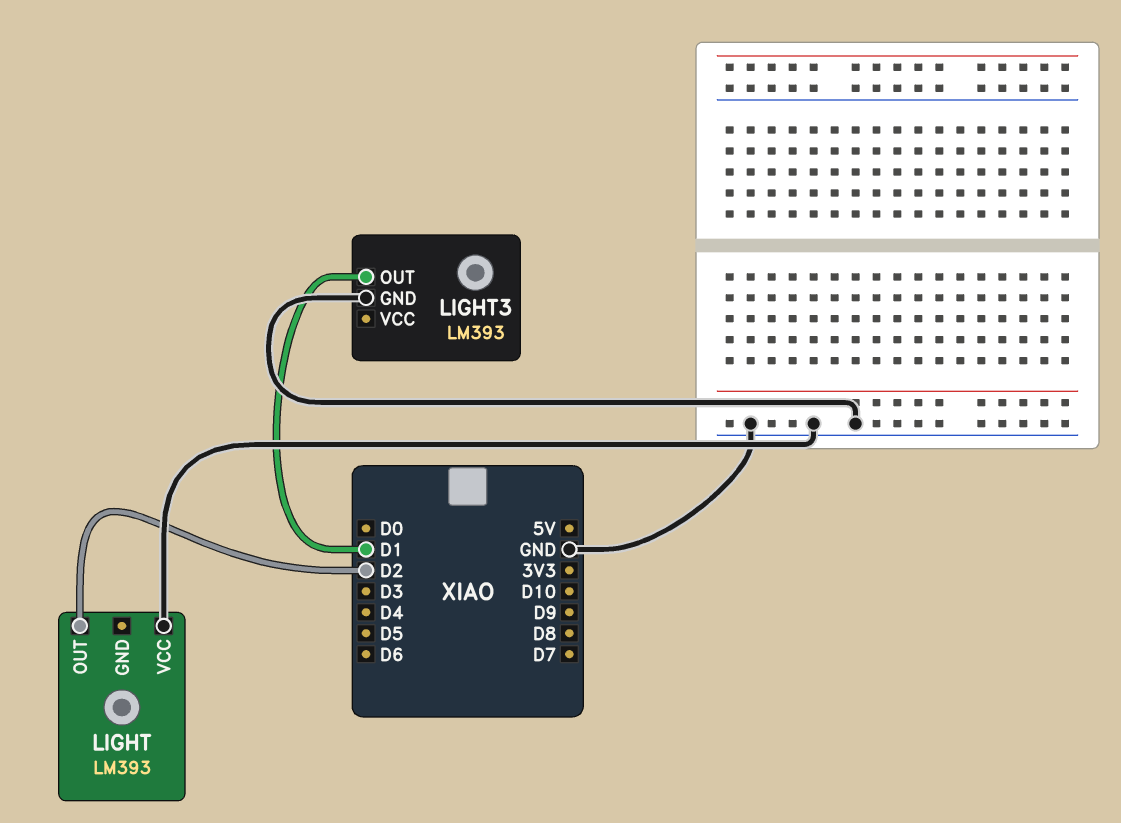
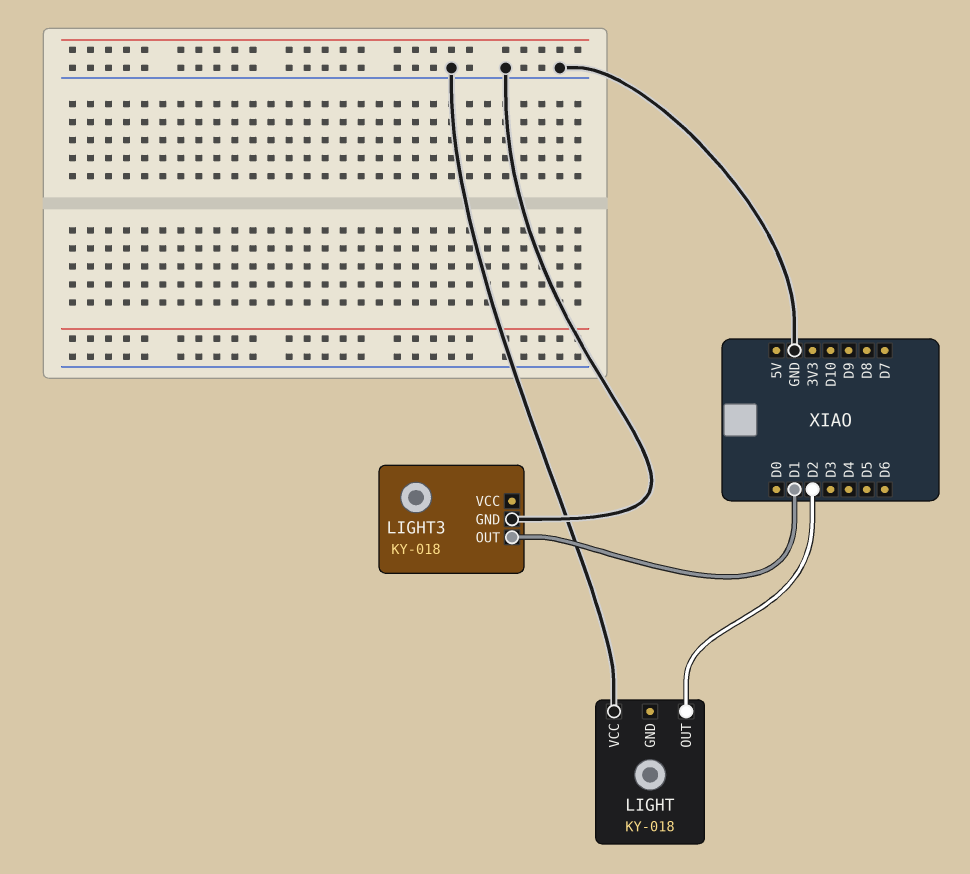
LIGHT: LM393 -> KY-018
LIGHT3: LM393 -> KY-018

